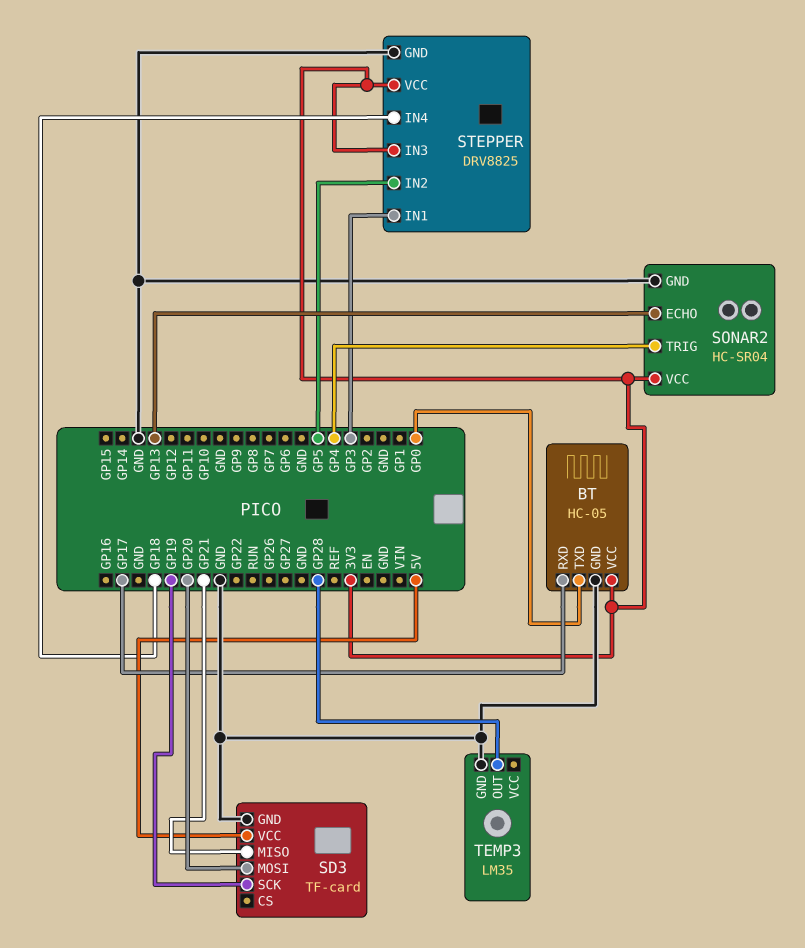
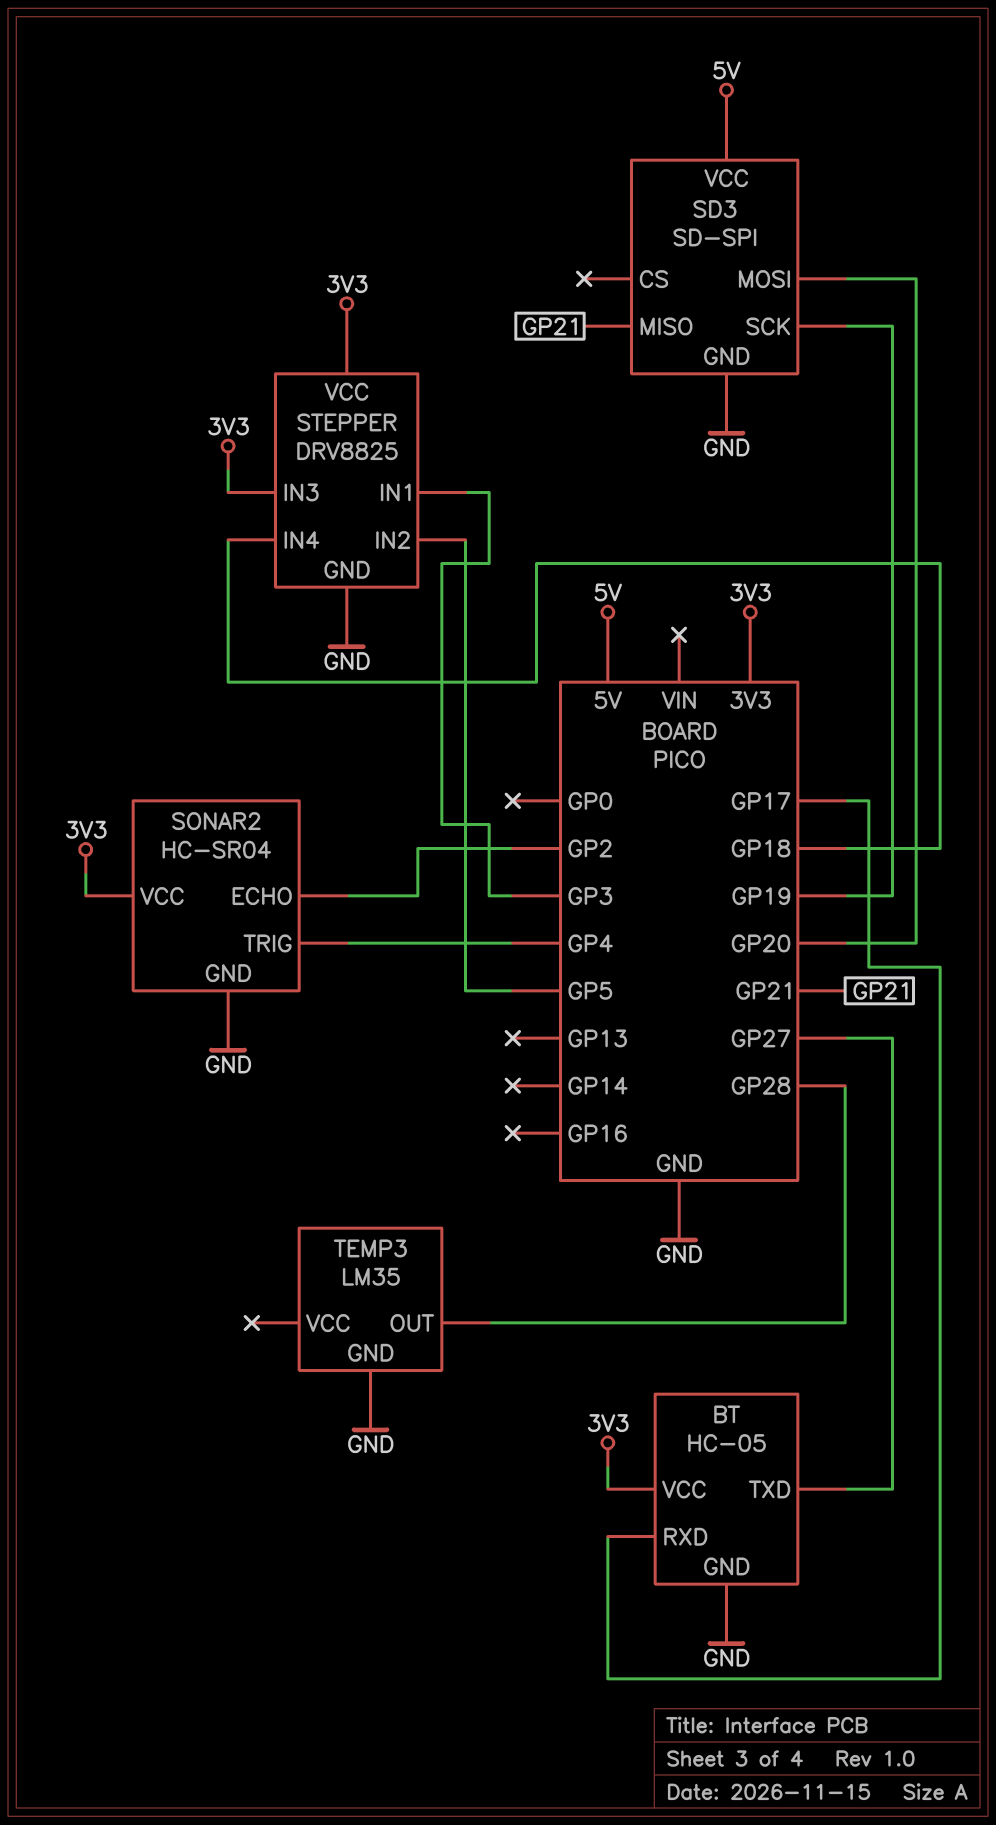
BT pin TXD: GP0 -> GP27
SD3: TF-card -> SD-SPI
SONAR2 pin ECHO: GP13 -> GP2

